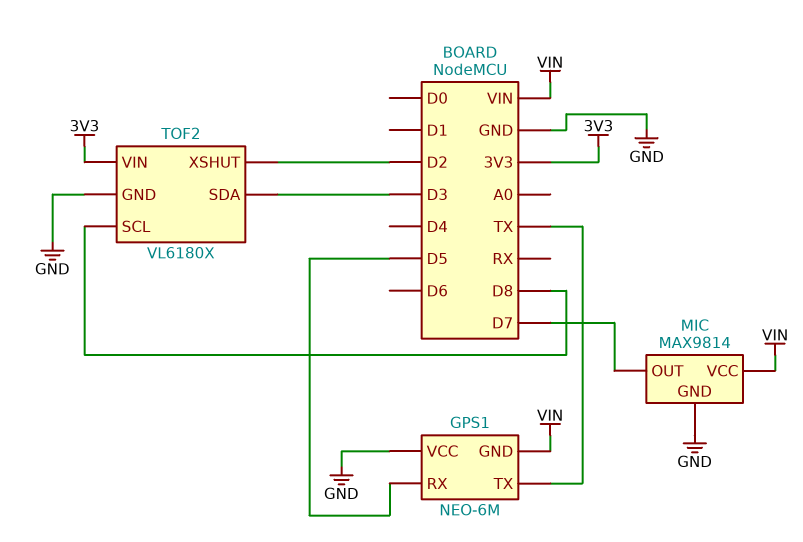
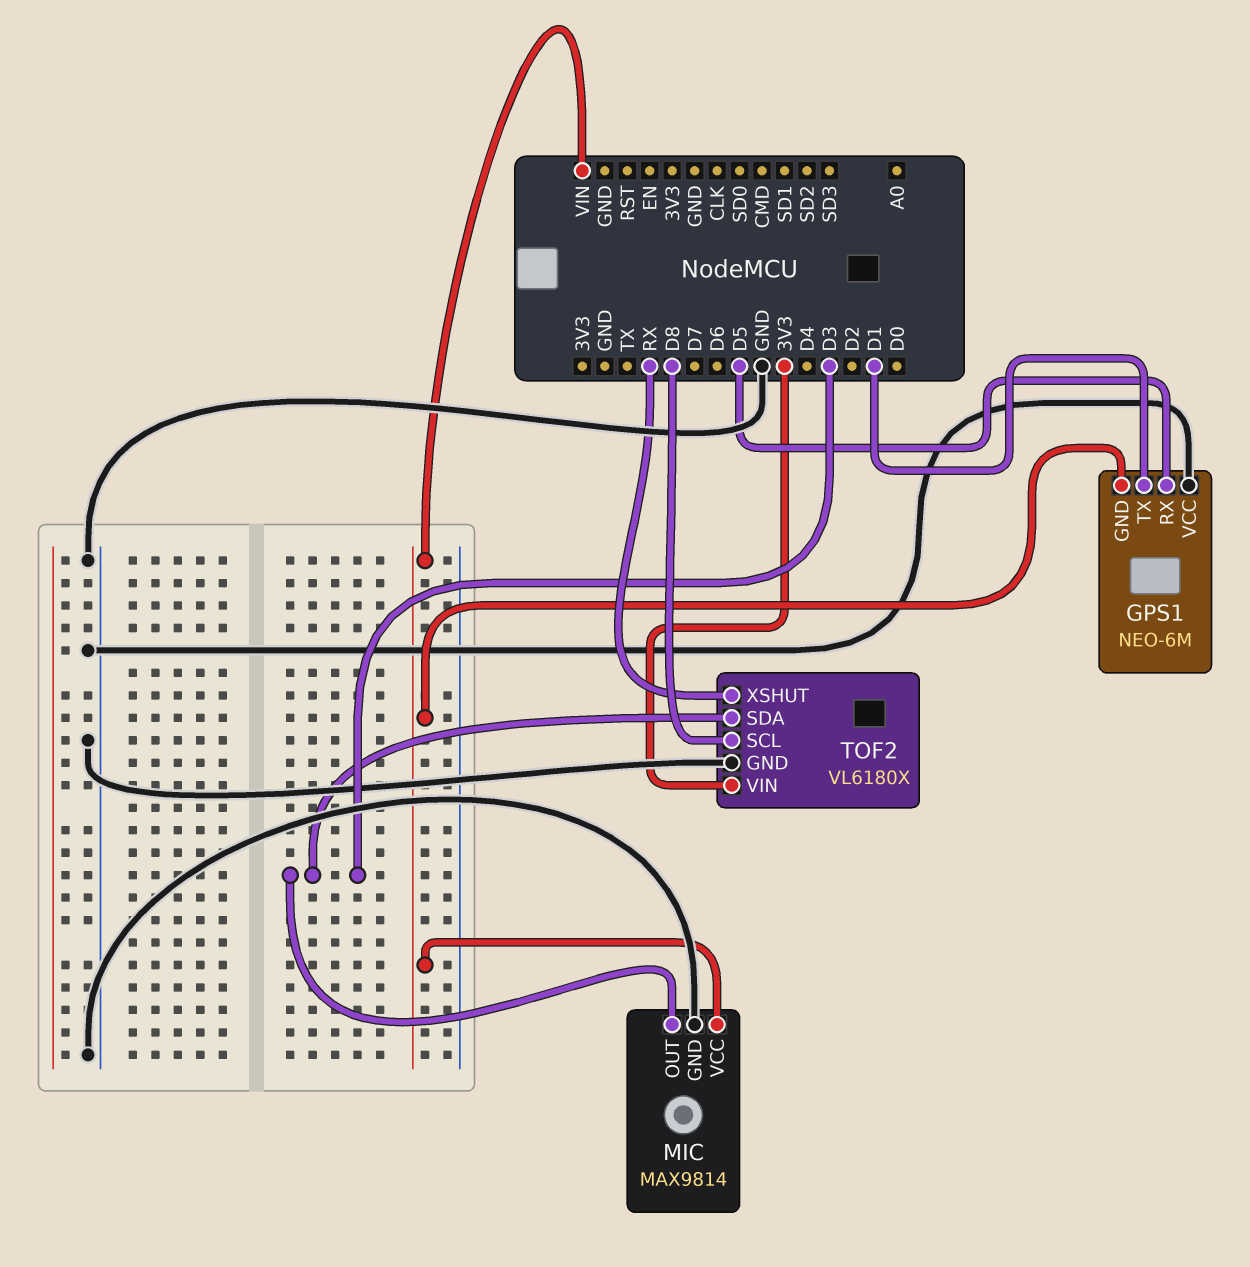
GPS1 pin TX: TX -> D1
MIC pin OUT: D7 -> D3
TOF2 pin XSHUT: D2 -> RX

